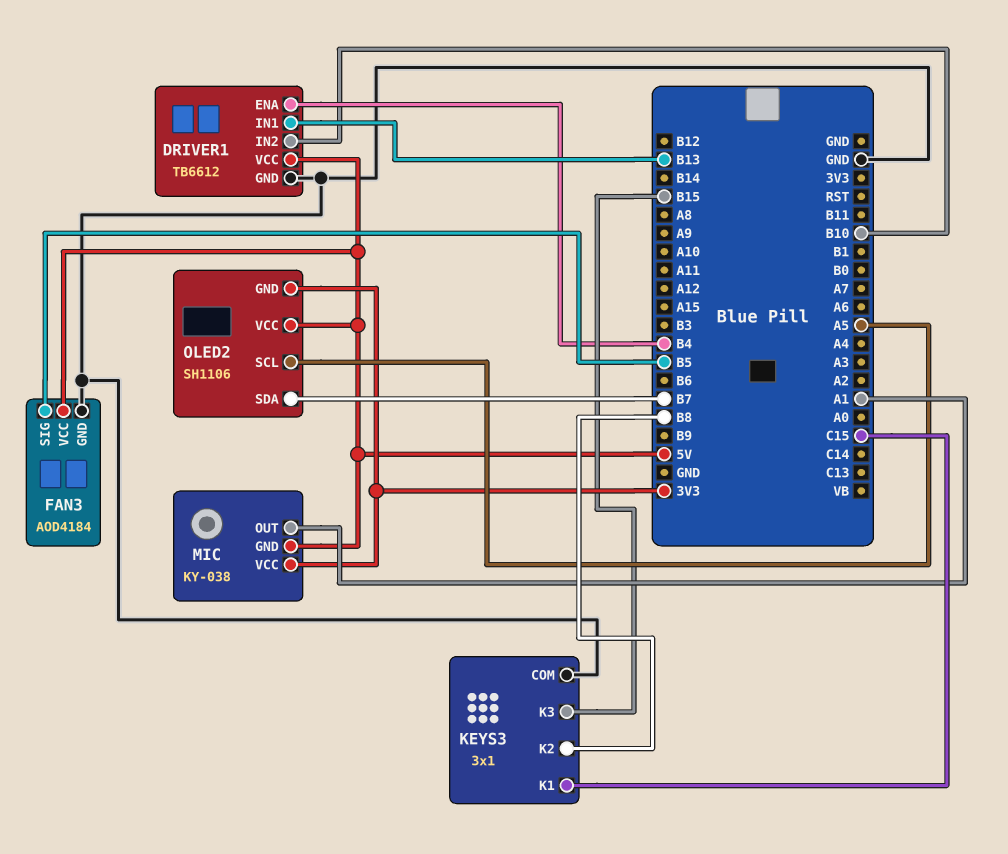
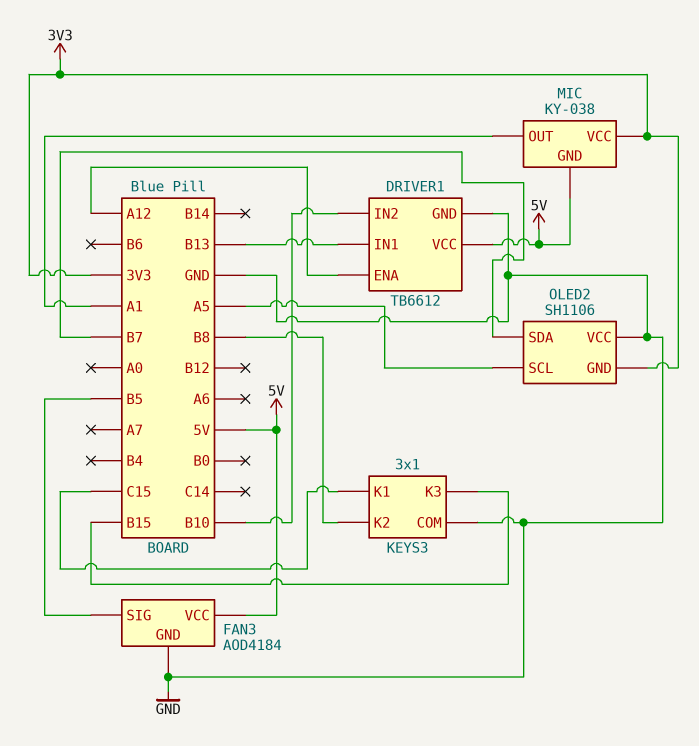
DRIVER1 pin ENA: B4 -> A12
OLED2 pin VCC: 5V -> GND

